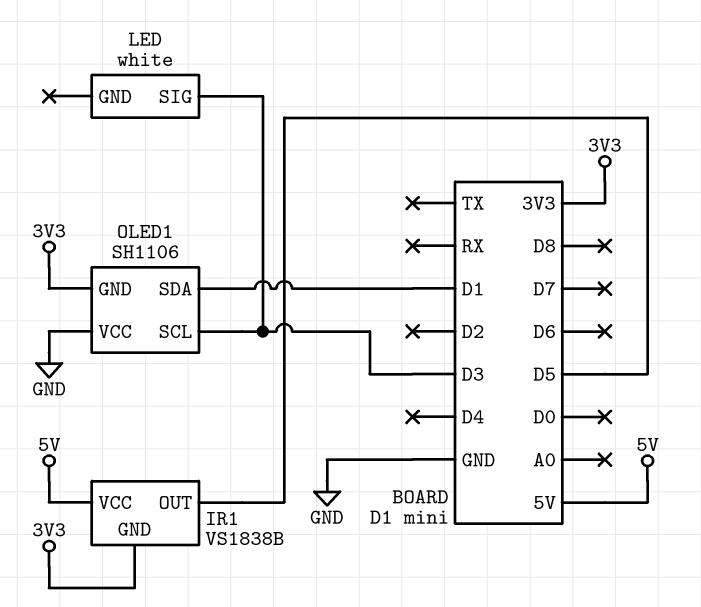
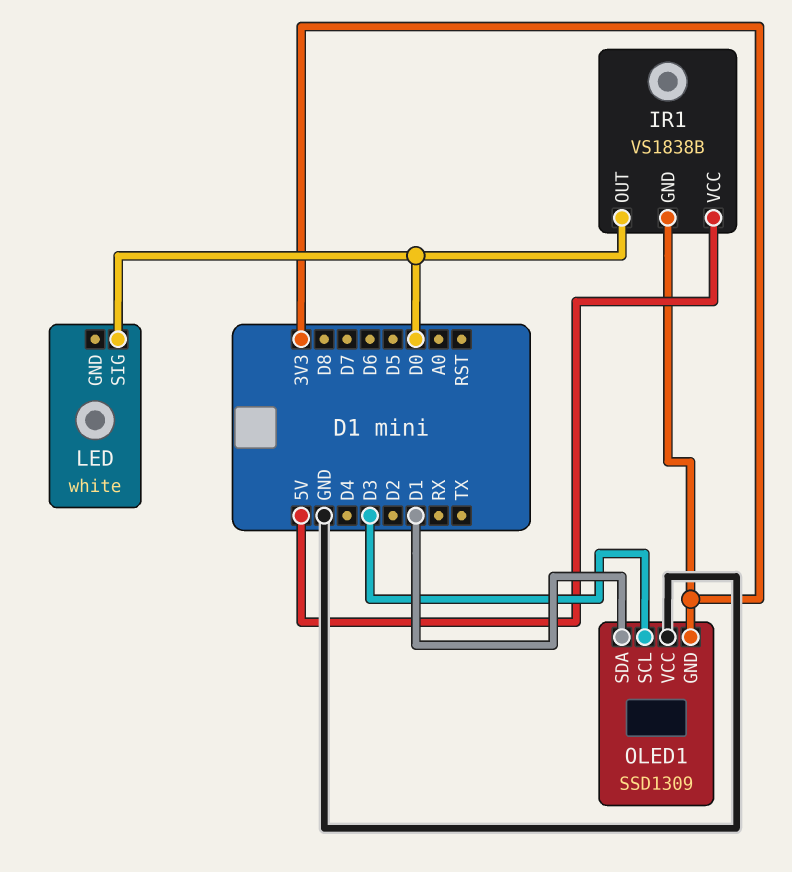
IR1 pin OUT: D5 -> D0
LED pin SIG: D3 -> D0
OLED1: SH1106 -> SSD1309

